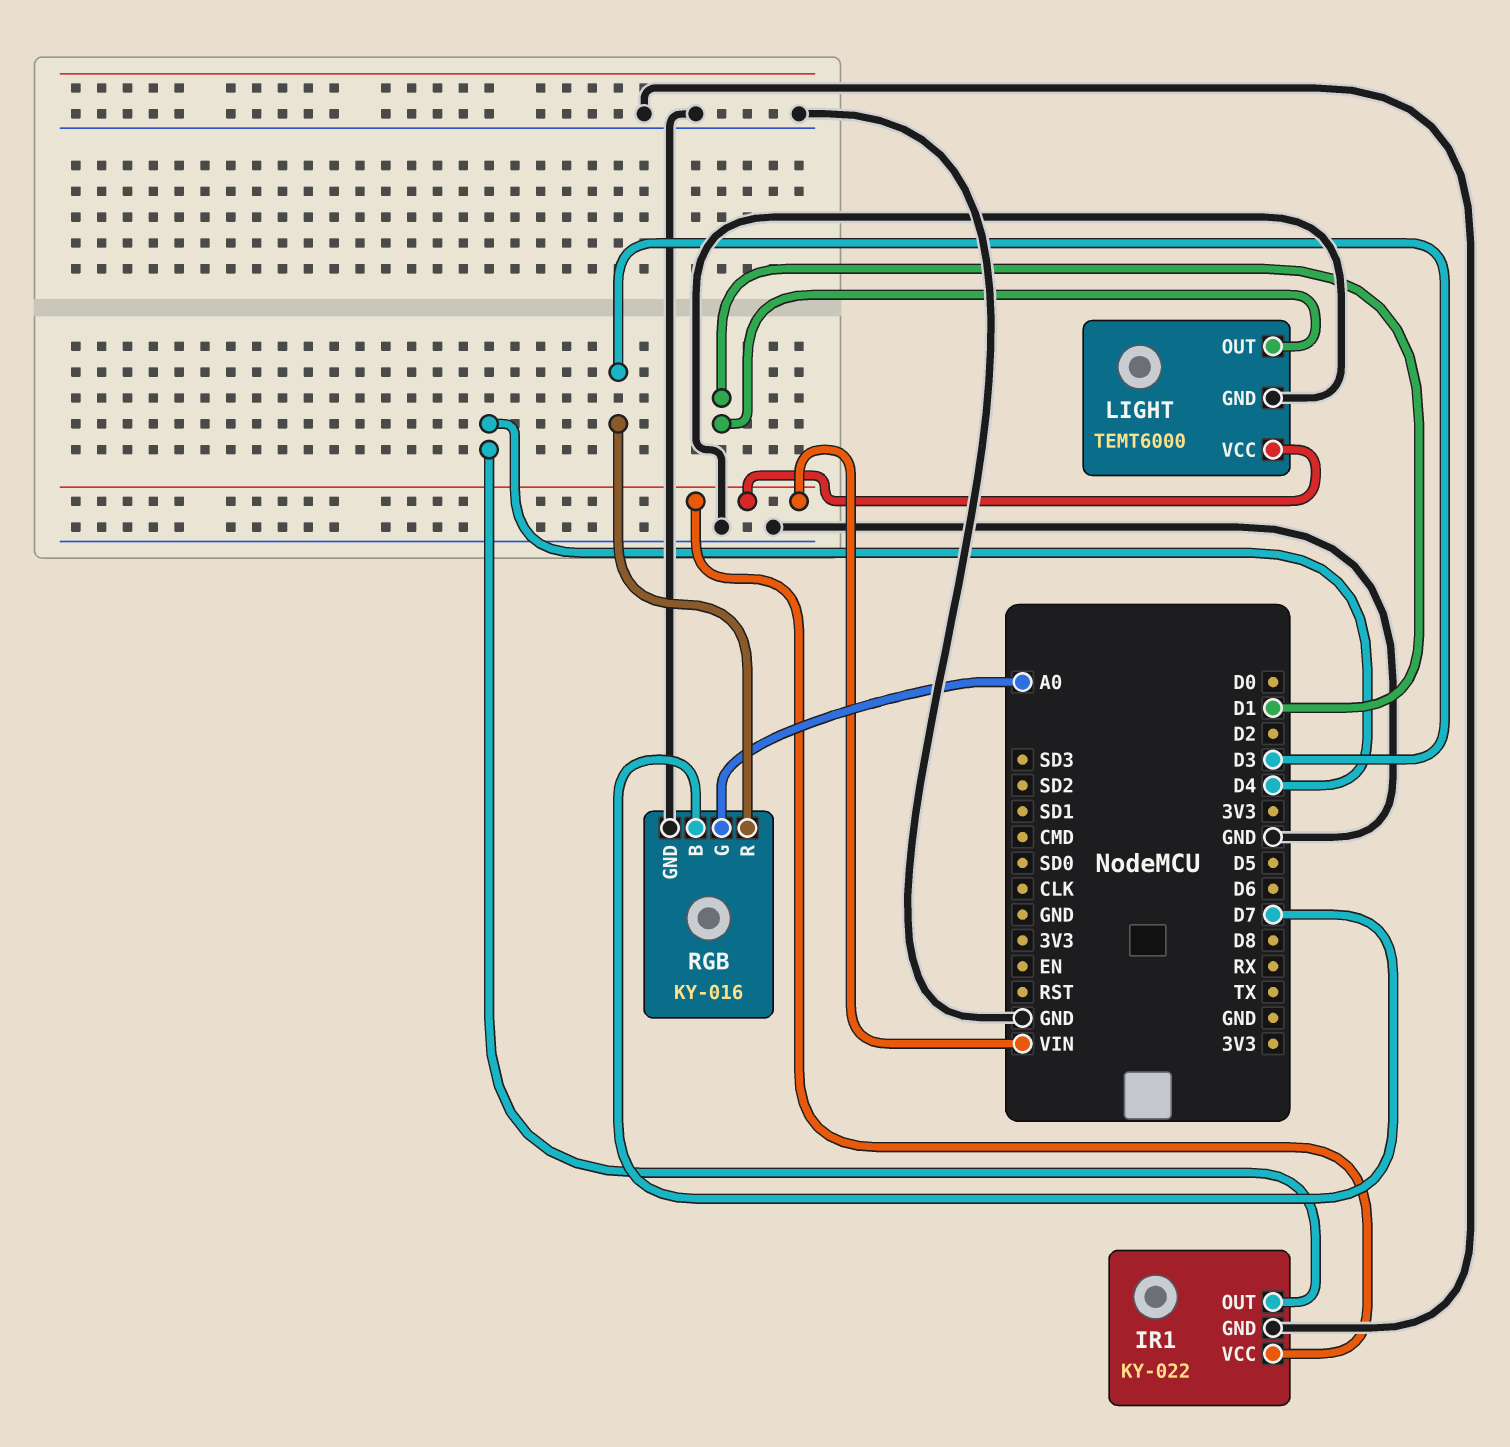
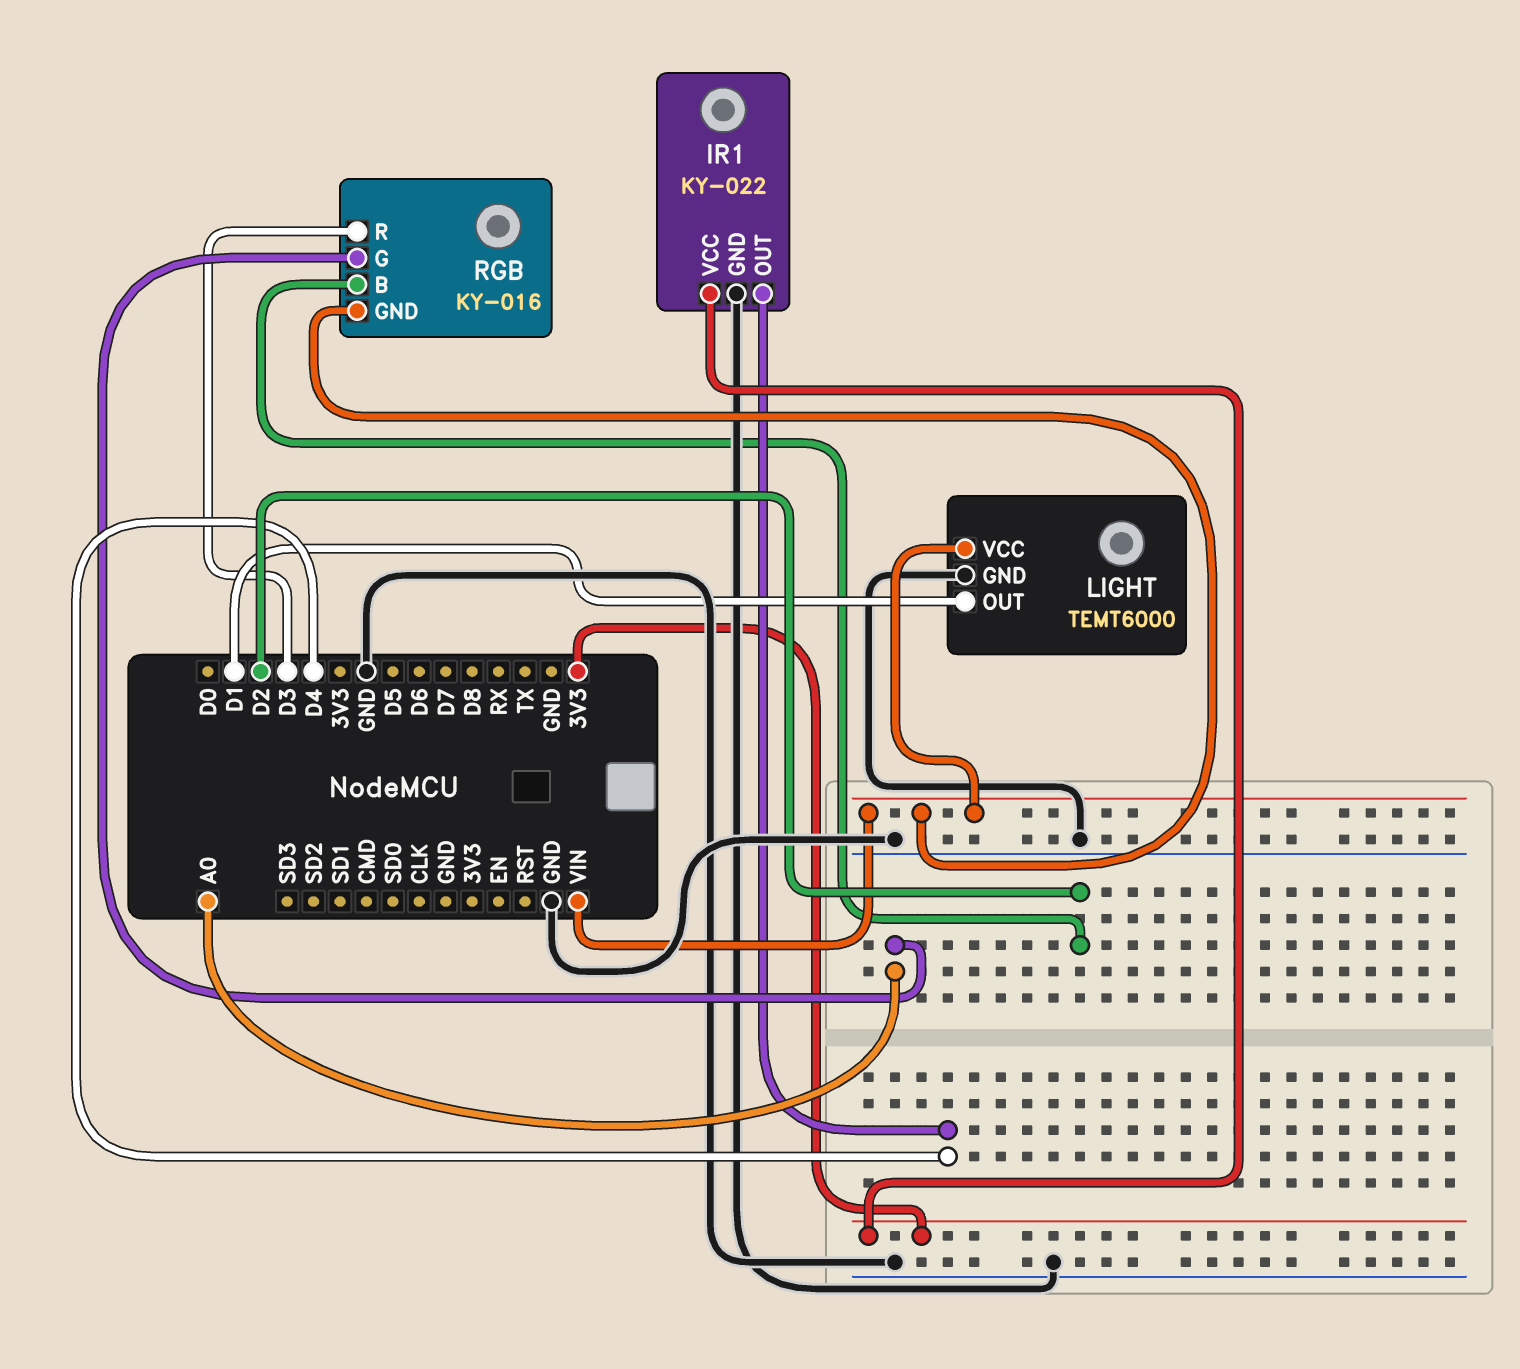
IR1 pin VCC: VIN -> 3V3
RGB pin B: D7 -> D2
RGB pin GND: GND -> VIN

